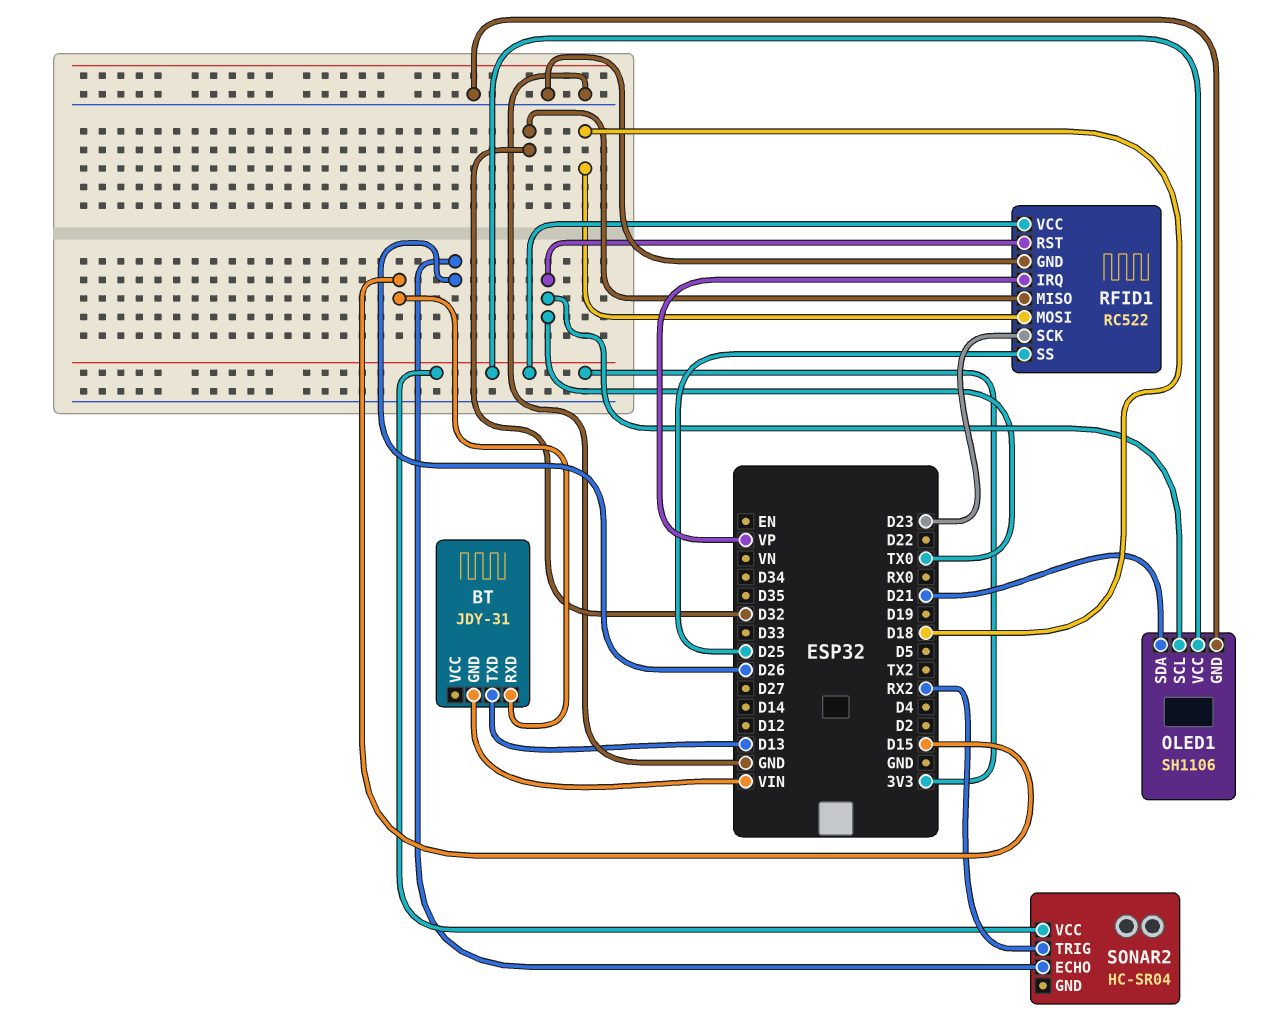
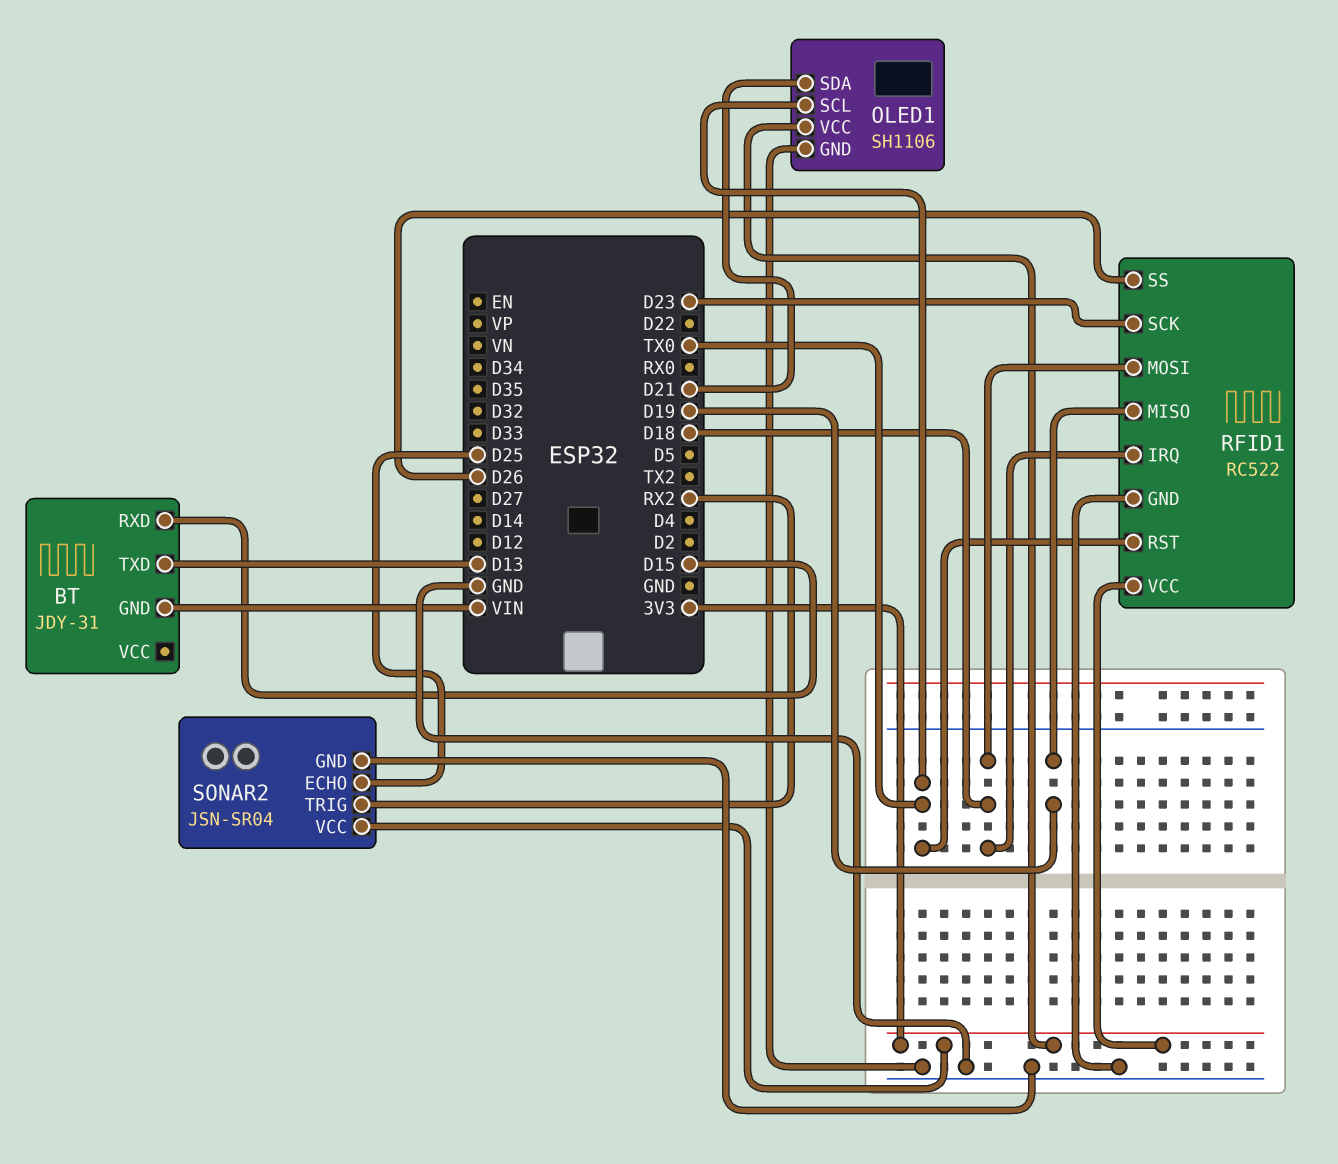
RFID1 pin IRQ: VP -> D18
RFID1 pin MISO: D32 -> D19
RFID1 pin SS: D25 -> D26
SONAR2: HC-SR04 -> JSN-SR04
SONAR2 pin ECHO: D26 -> D25
SONAR2 pin GND: none -> GND

